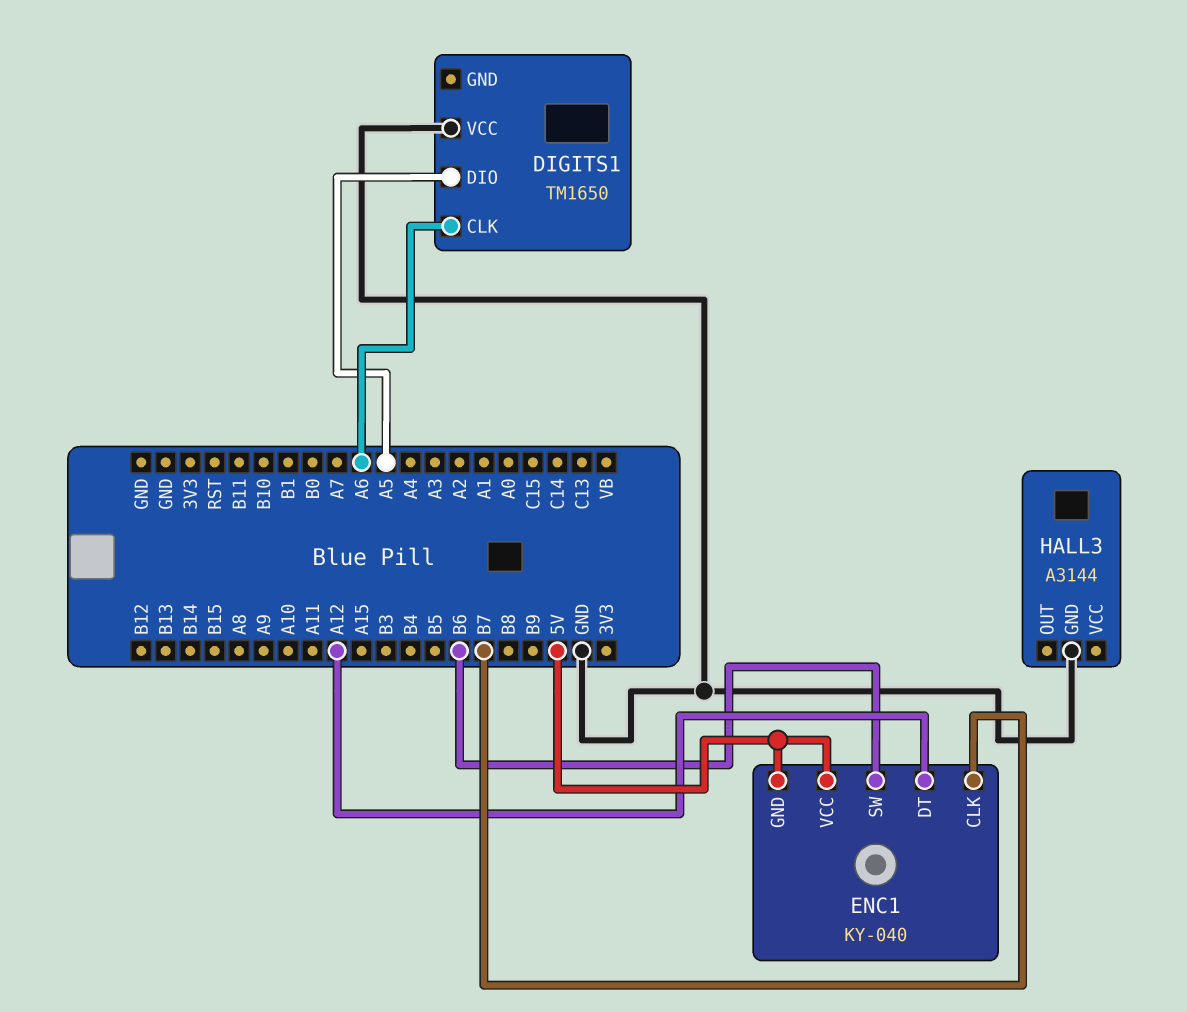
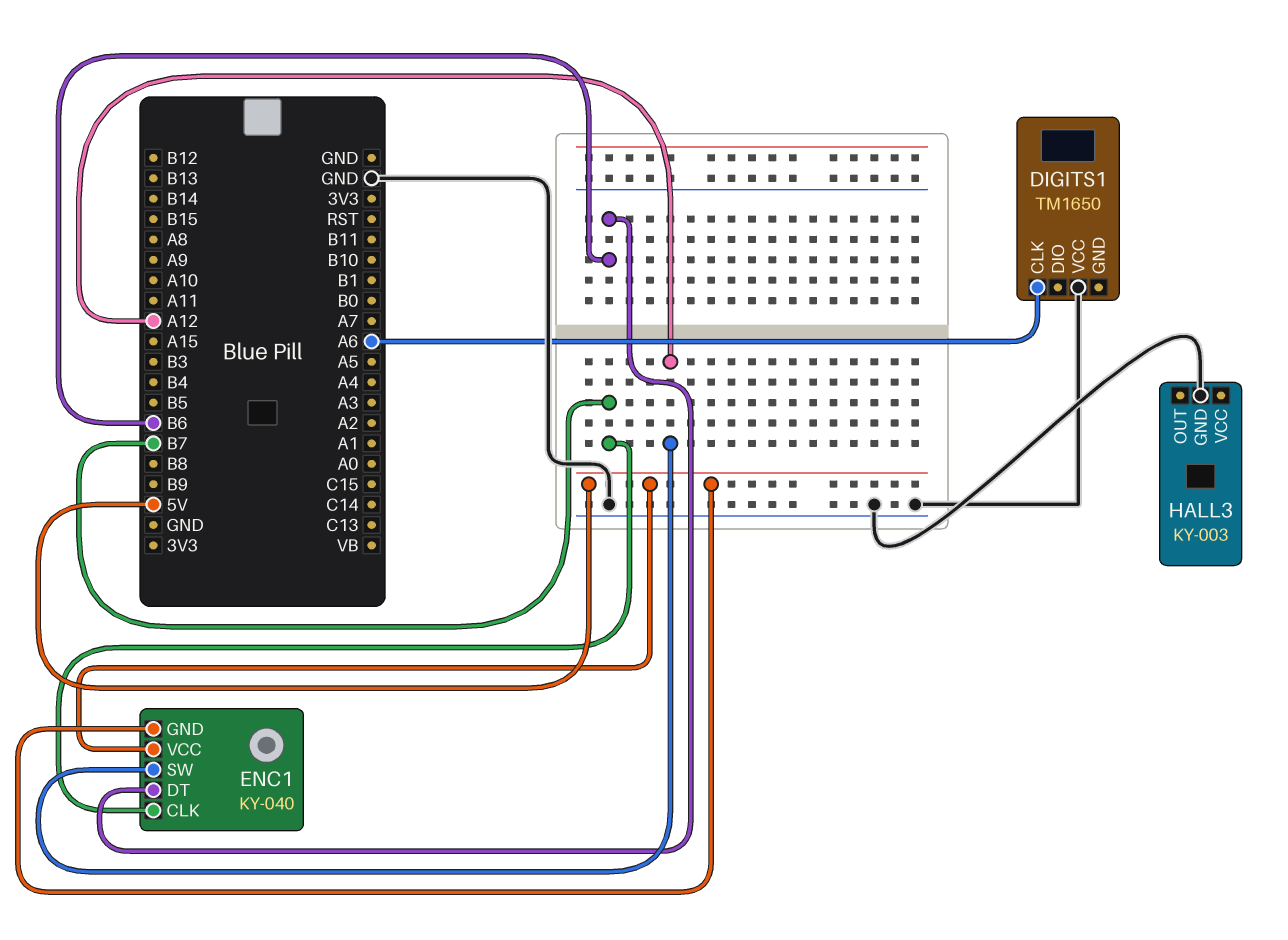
DIGITS1 pin DIO: A5 -> none
ENC1 pin DT: A12 -> B6
ENC1 pin SW: B6 -> A12
HALL3: A3144 -> KY-003

